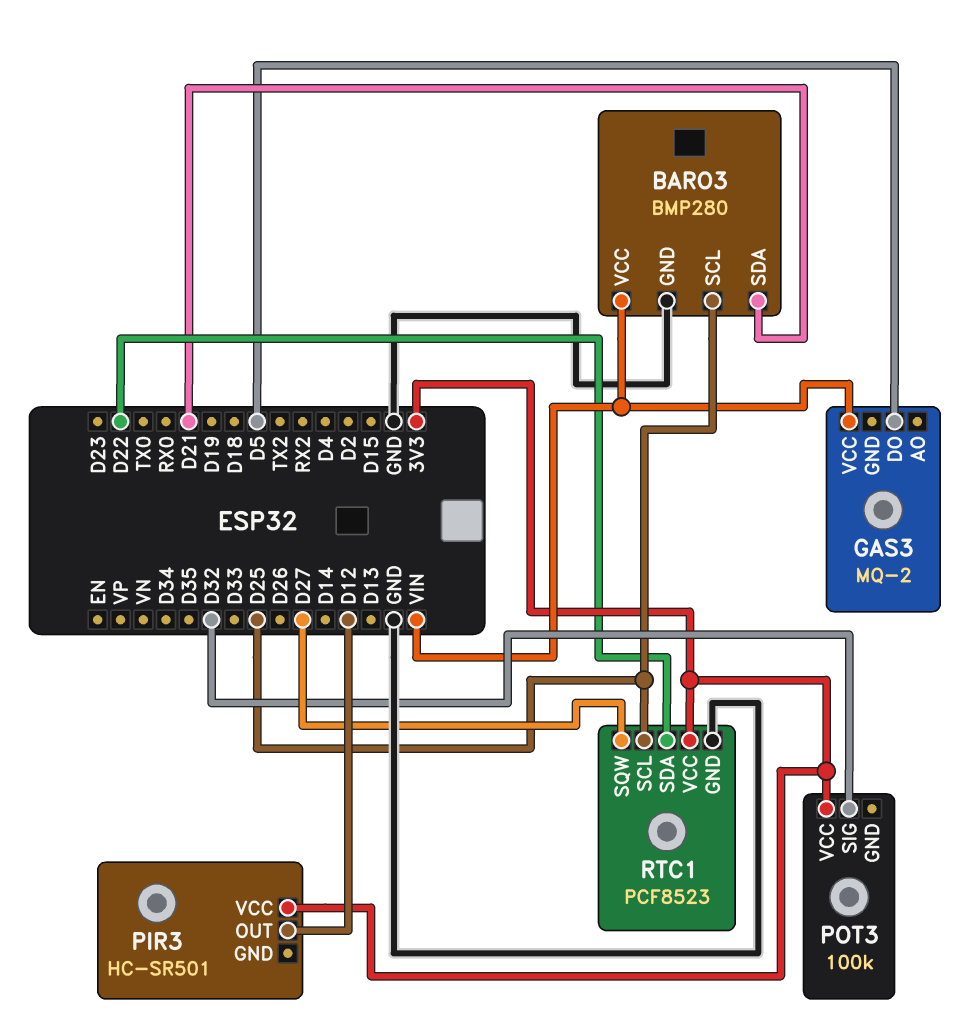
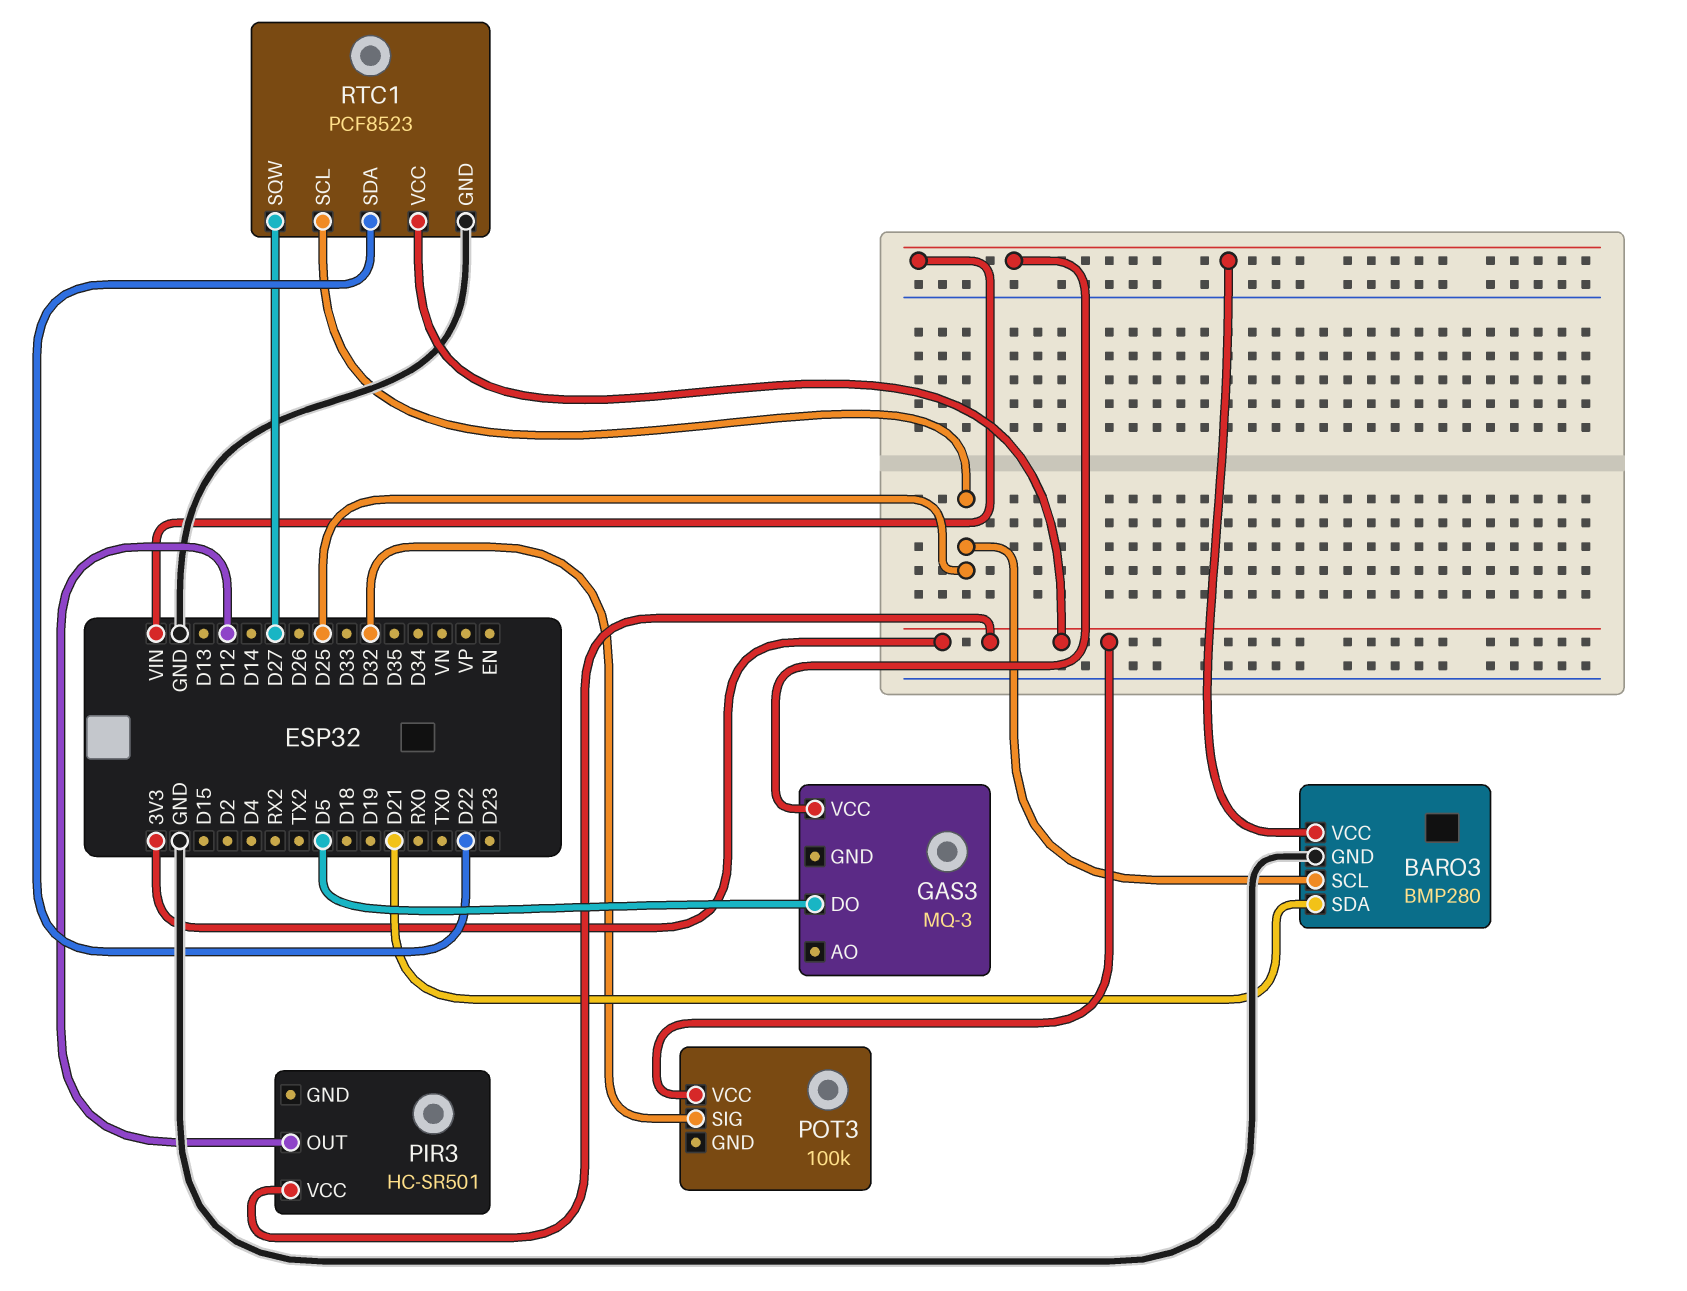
GAS3: MQ-2 -> MQ-3

